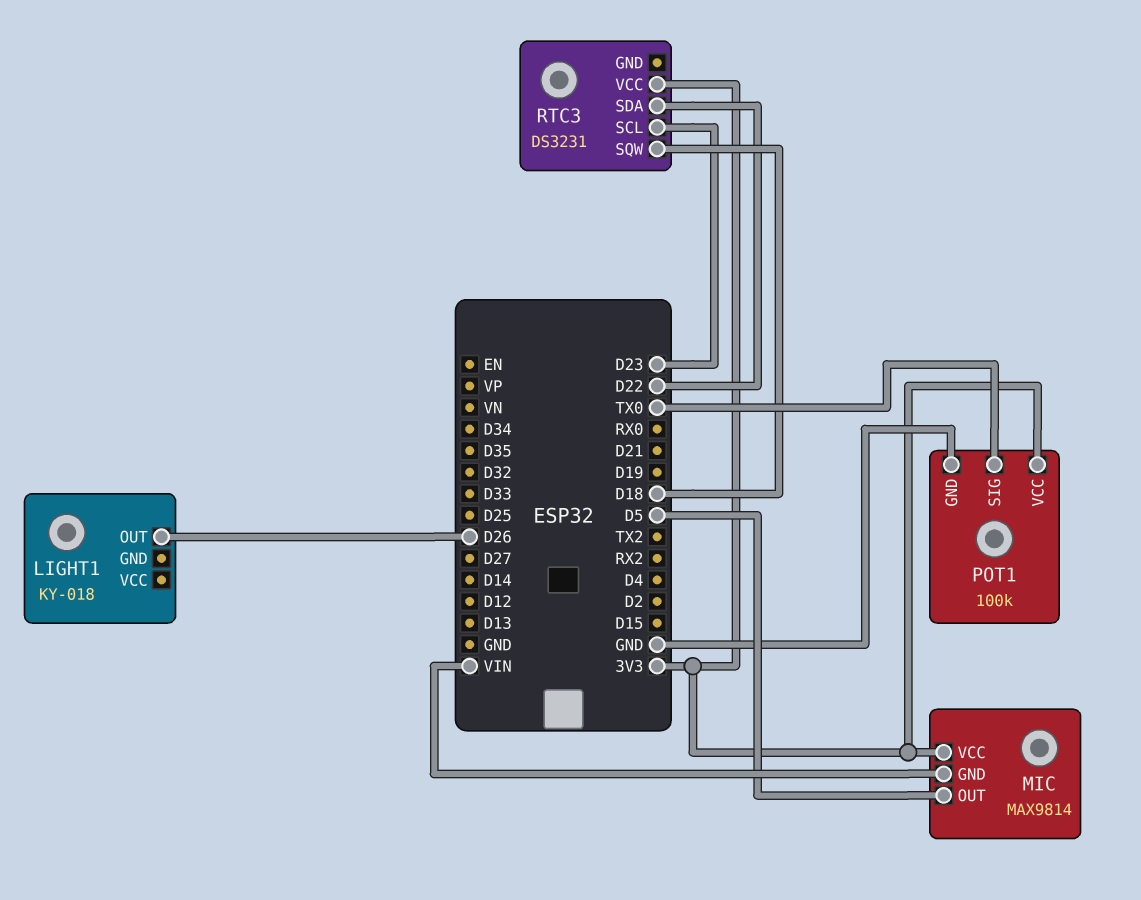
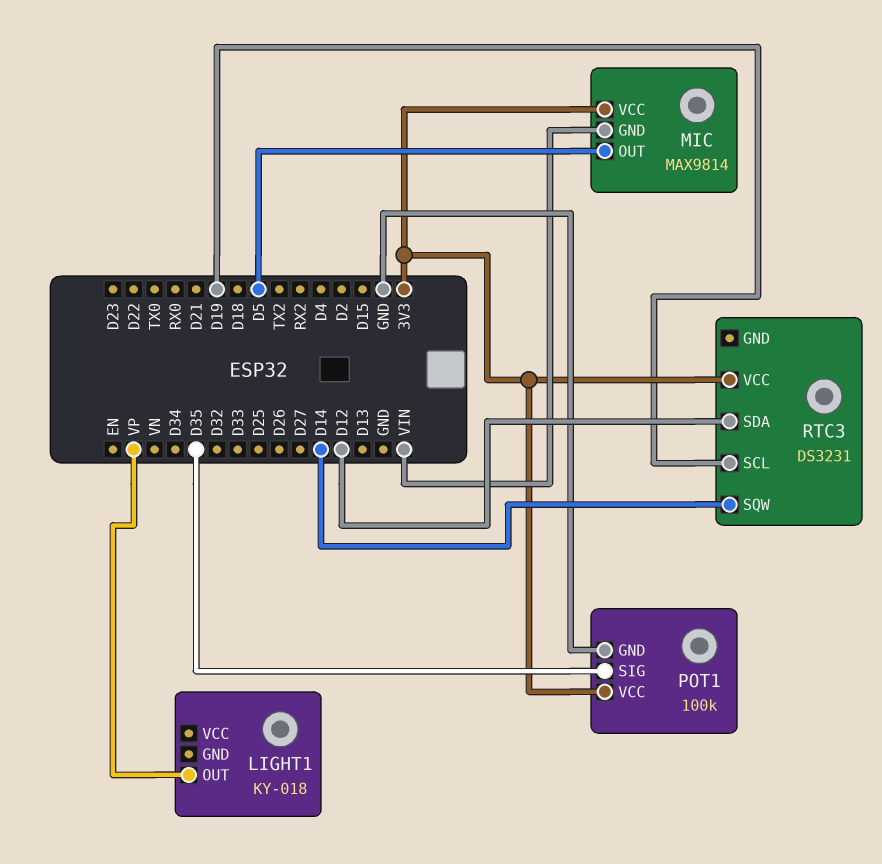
LIGHT1 pin OUT: D26 -> VP
POT1 pin SIG: TX0 -> D35
RTC3 pin SCL: D23 -> D19
RTC3 pin SDA: D22 -> D12
RTC3 pin SQW: D18 -> D14

